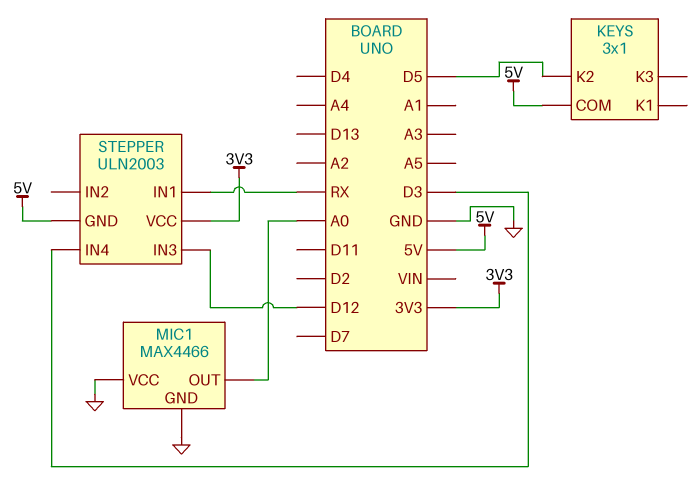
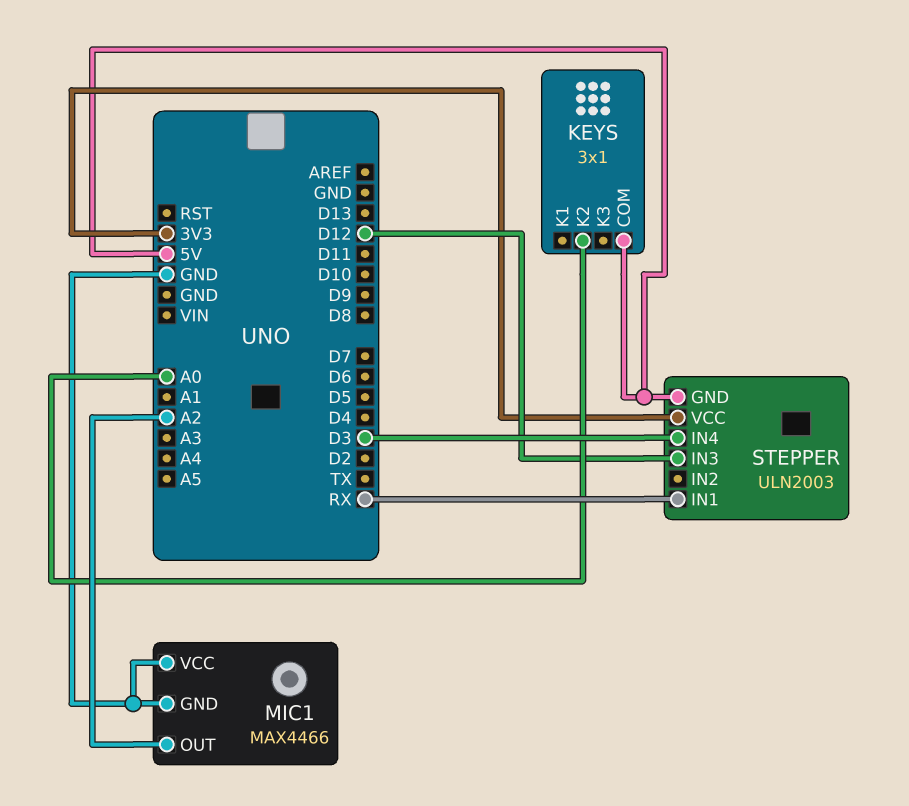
KEYS pin K2: D5 -> A0
MIC1 pin OUT: A0 -> A2

